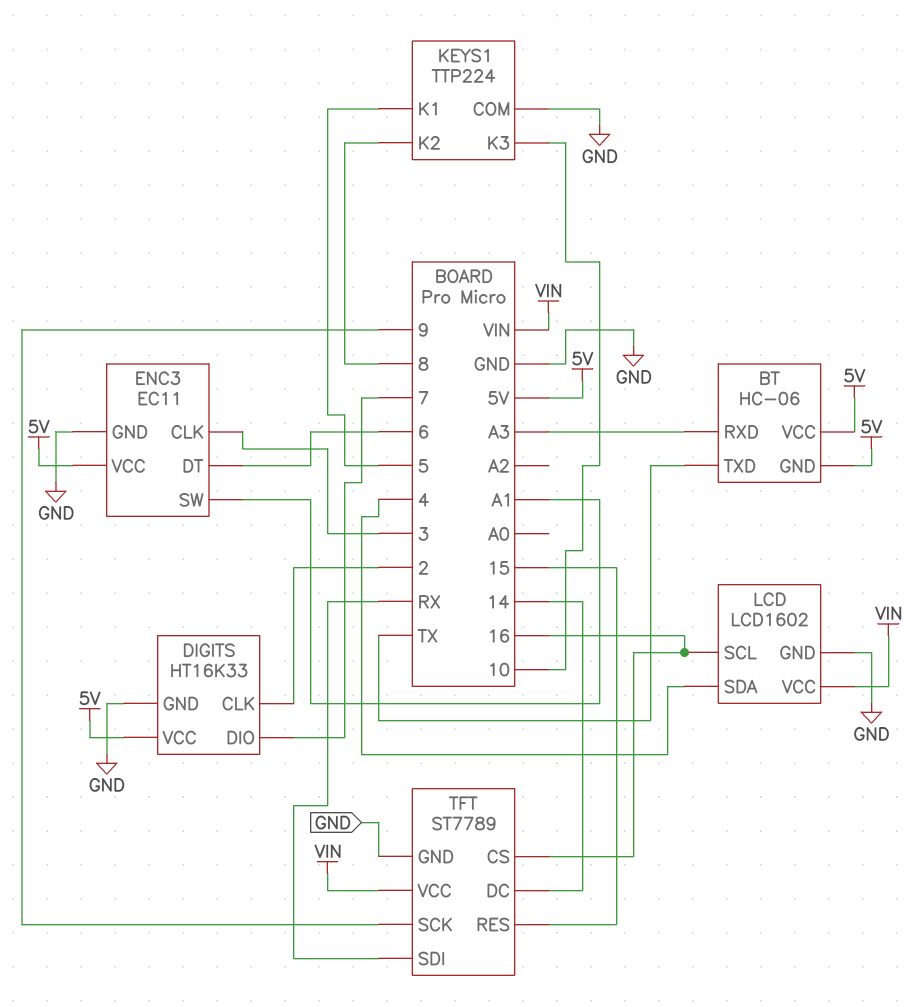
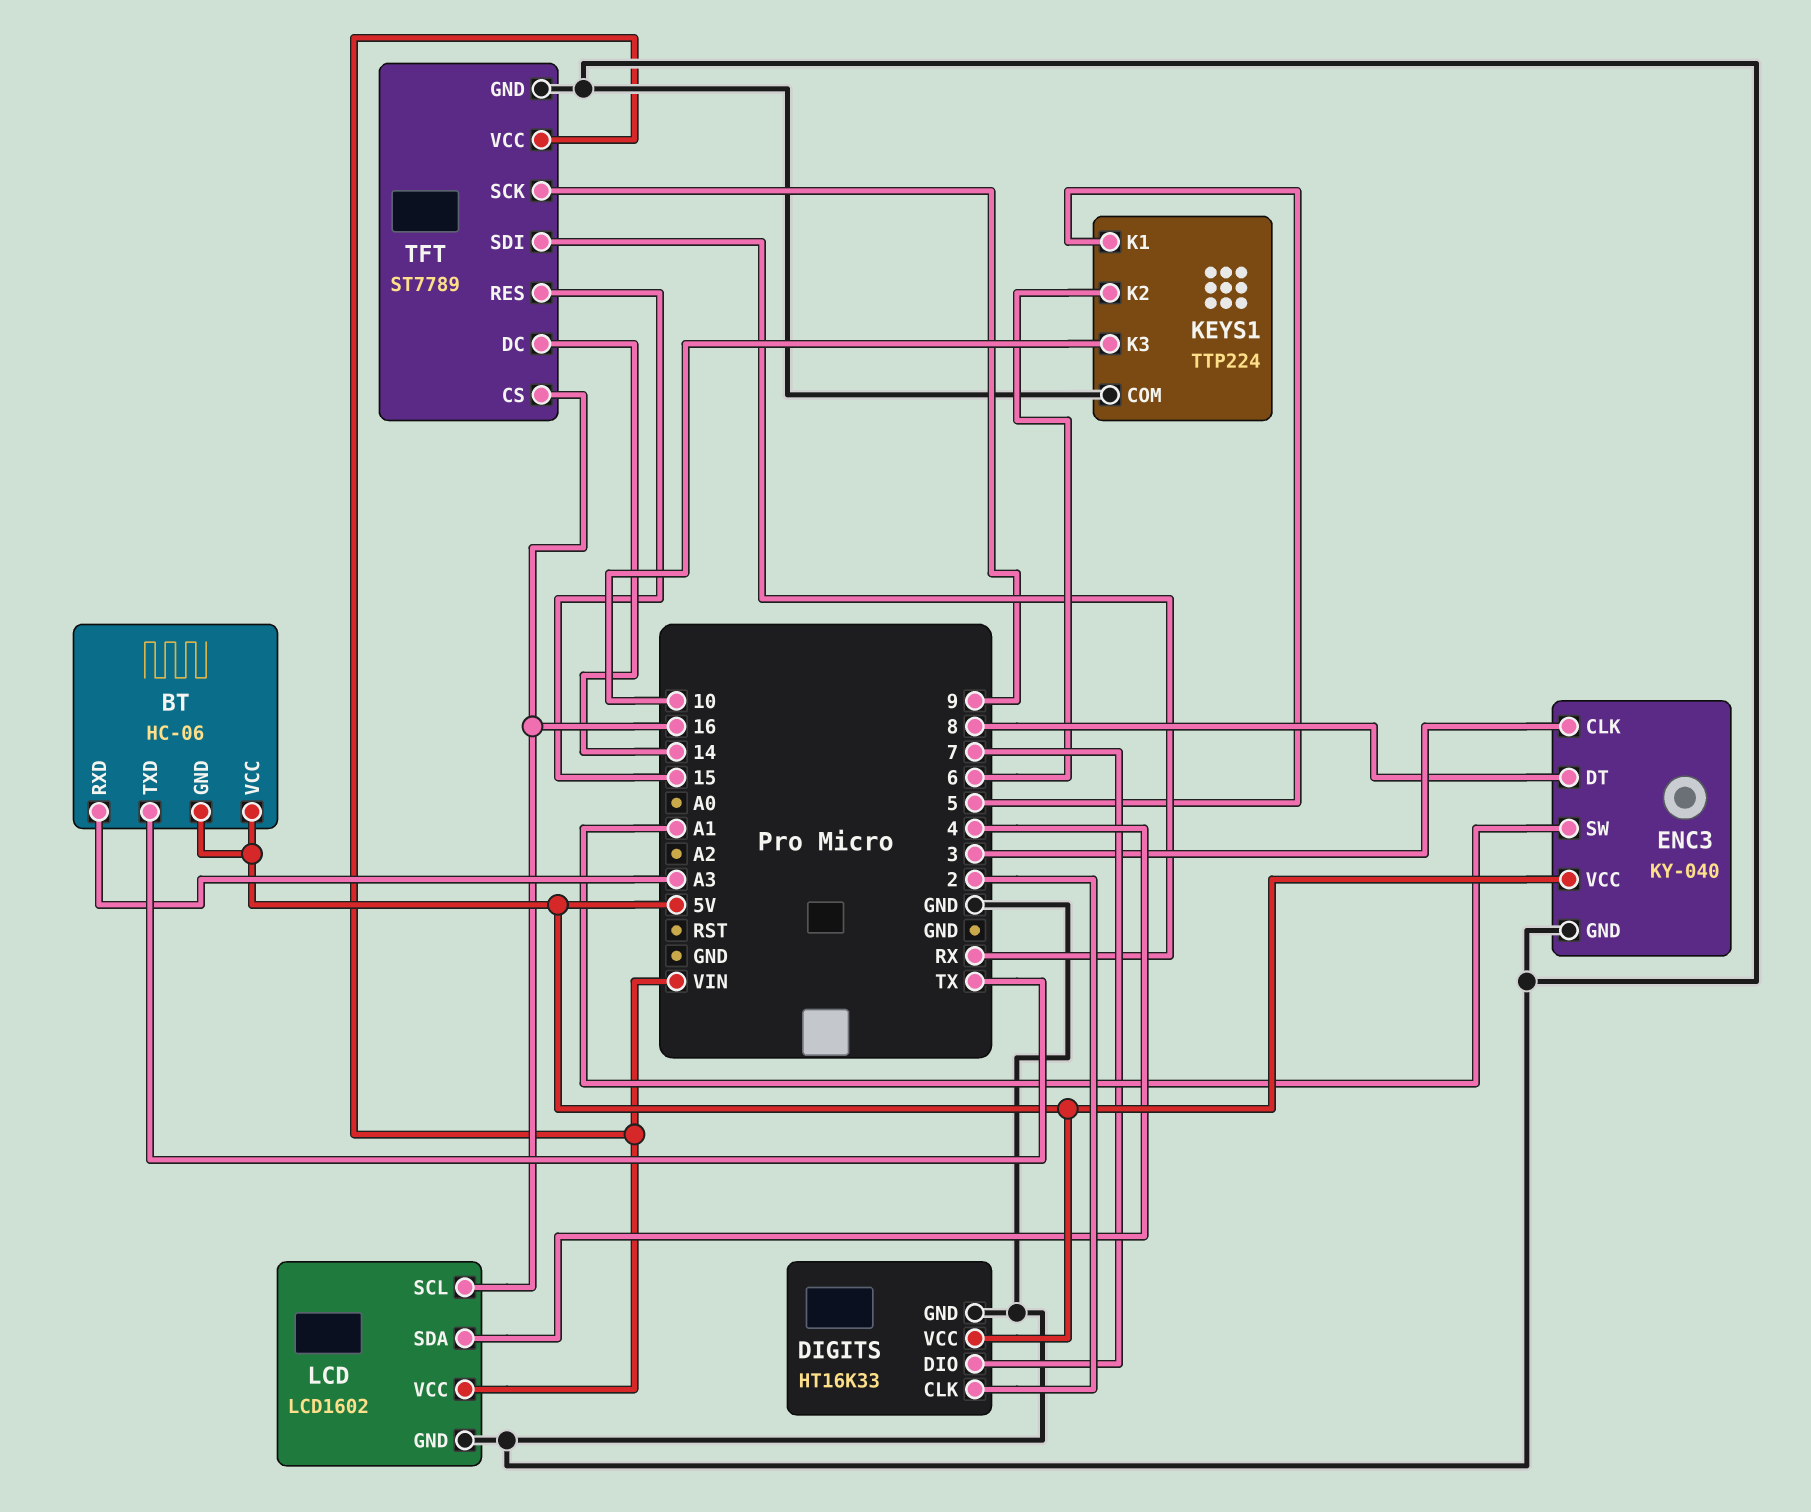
ENC3: EC11 -> KY-040
ENC3 pin DT: 6 -> 8
KEYS1 pin K2: 8 -> 6

